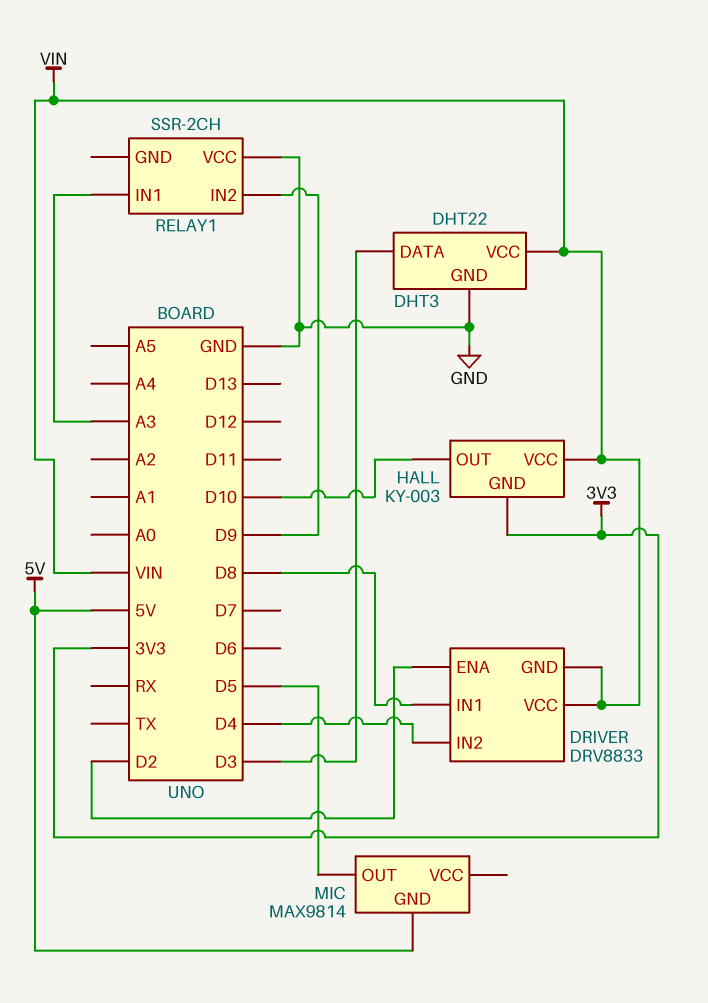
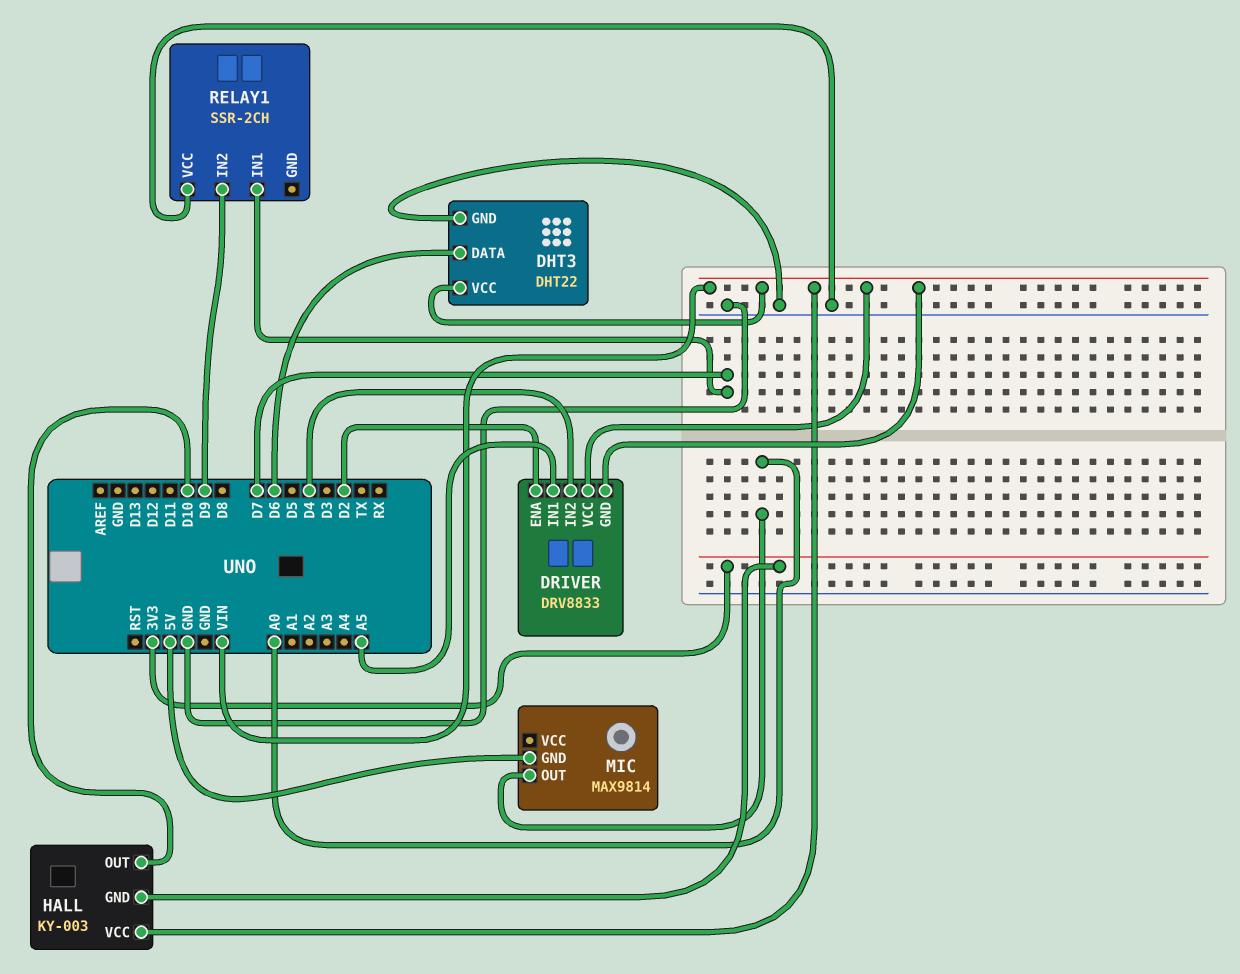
DHT3 pin DATA: D3 -> D6
DRIVER pin IN1: D8 -> A5
MIC pin OUT: D5 -> A0
RELAY1 pin IN1: A3 -> D7

